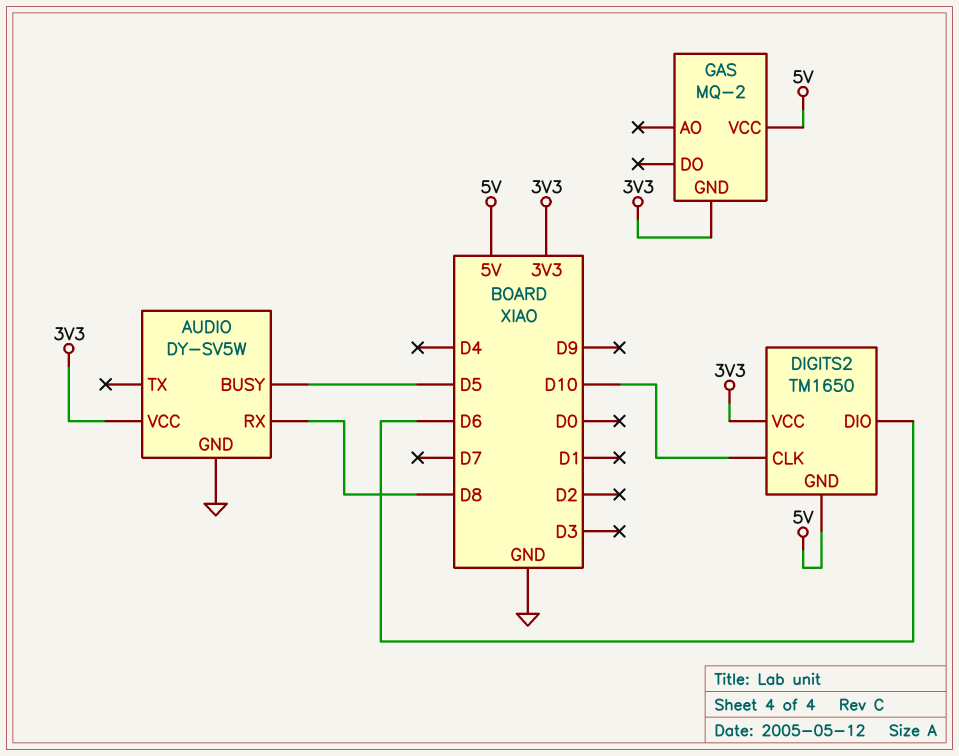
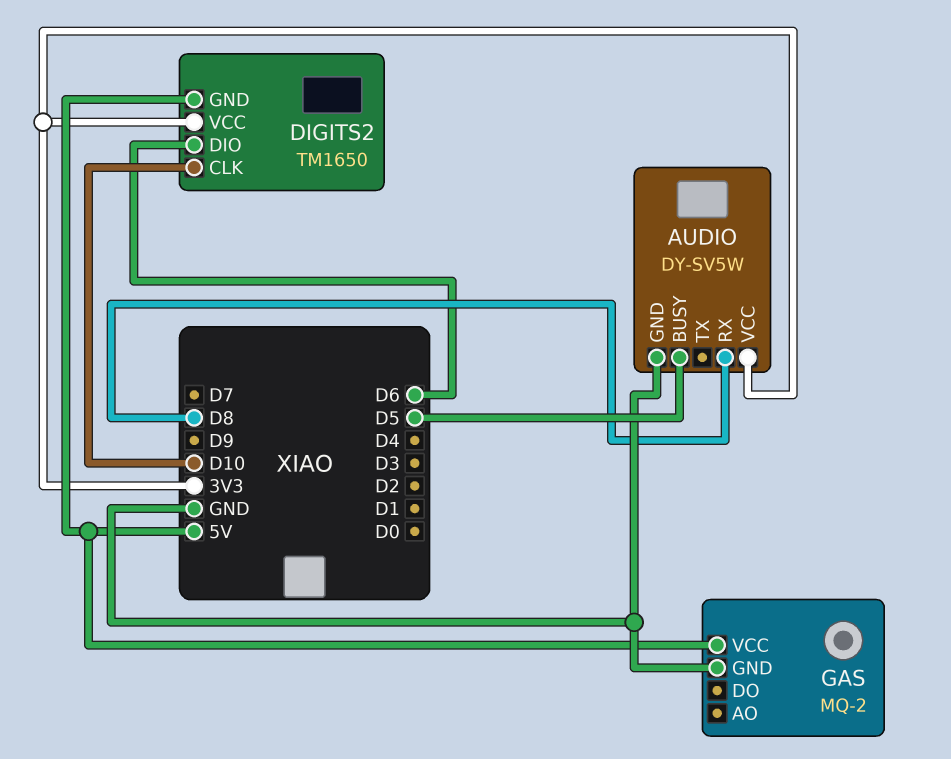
GAS pin GND: 3V3 -> GND

